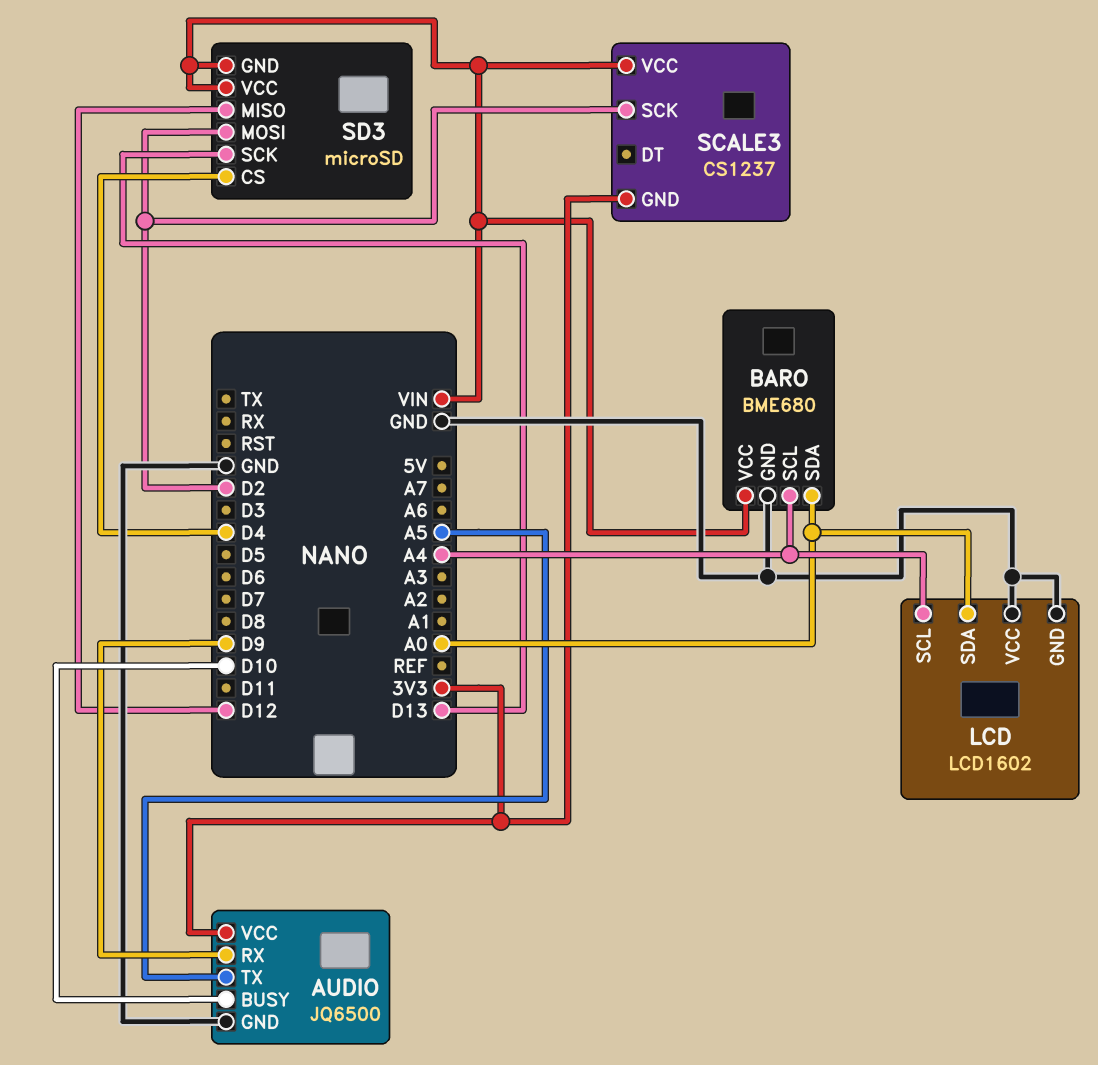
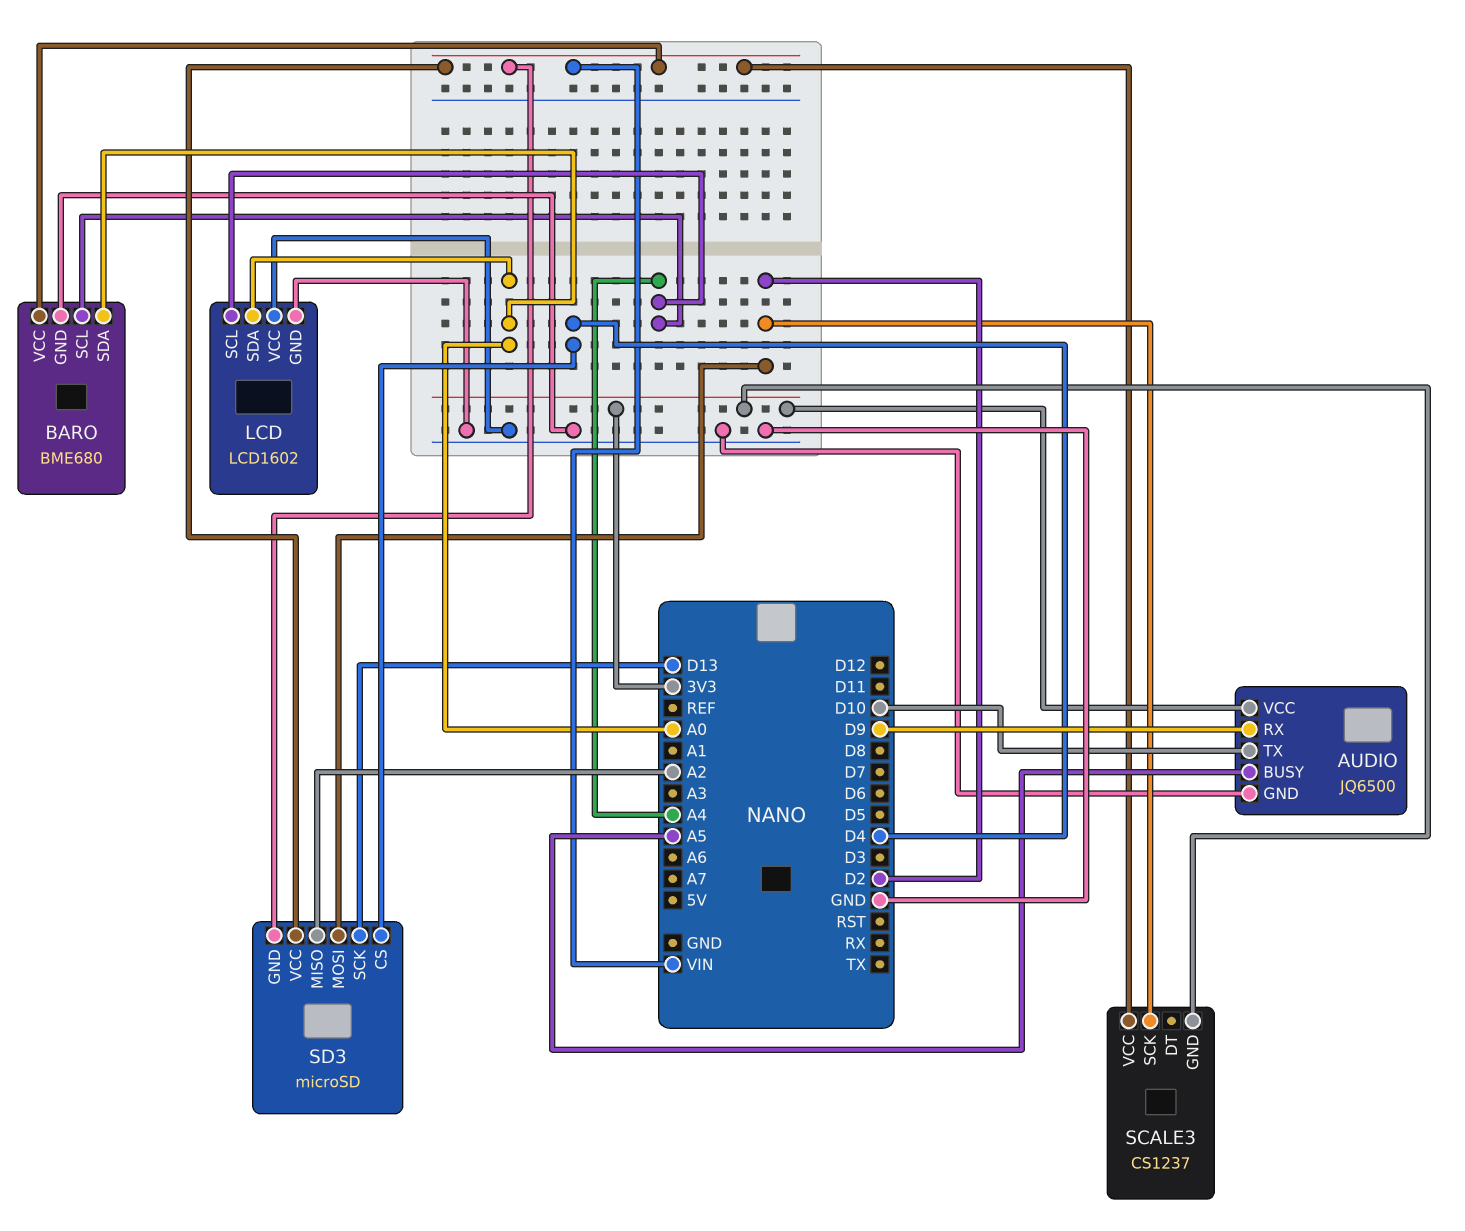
AUDIO pin BUSY: D10 -> A5
AUDIO pin TX: A5 -> D10
SD3 pin MISO: D12 -> A2

